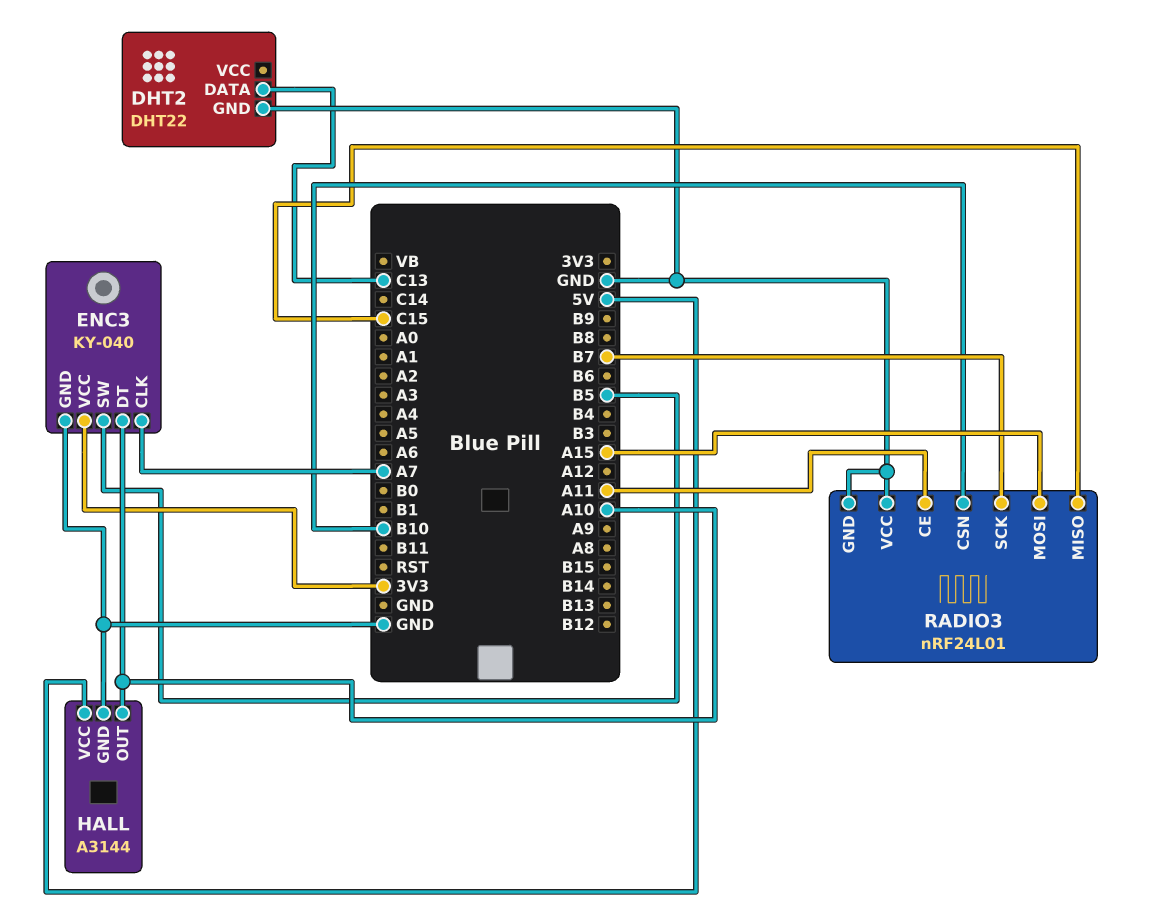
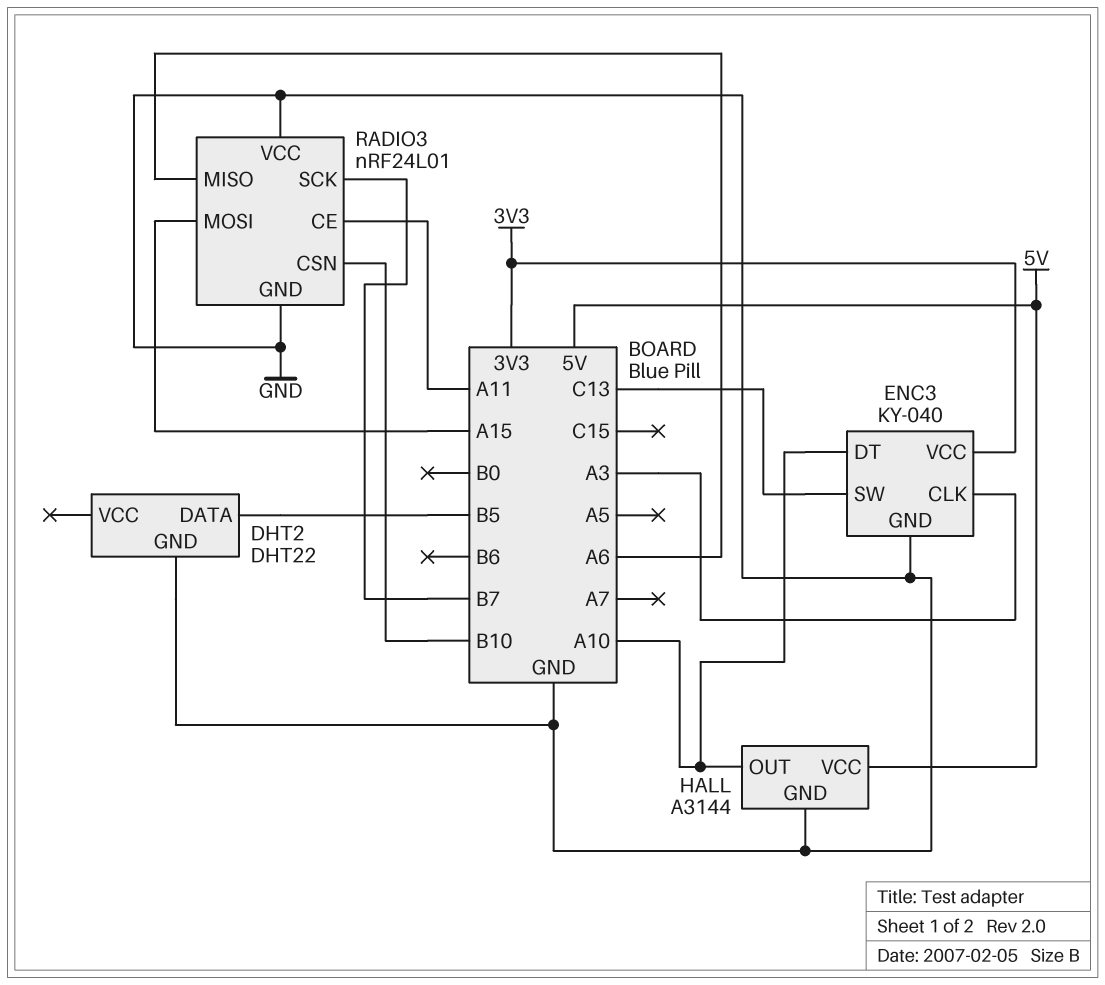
DHT2 pin DATA: C13 -> B5
ENC3 pin CLK: A7 -> A3
ENC3 pin SW: B5 -> C13
RADIO3 pin MISO: C15 -> A6

